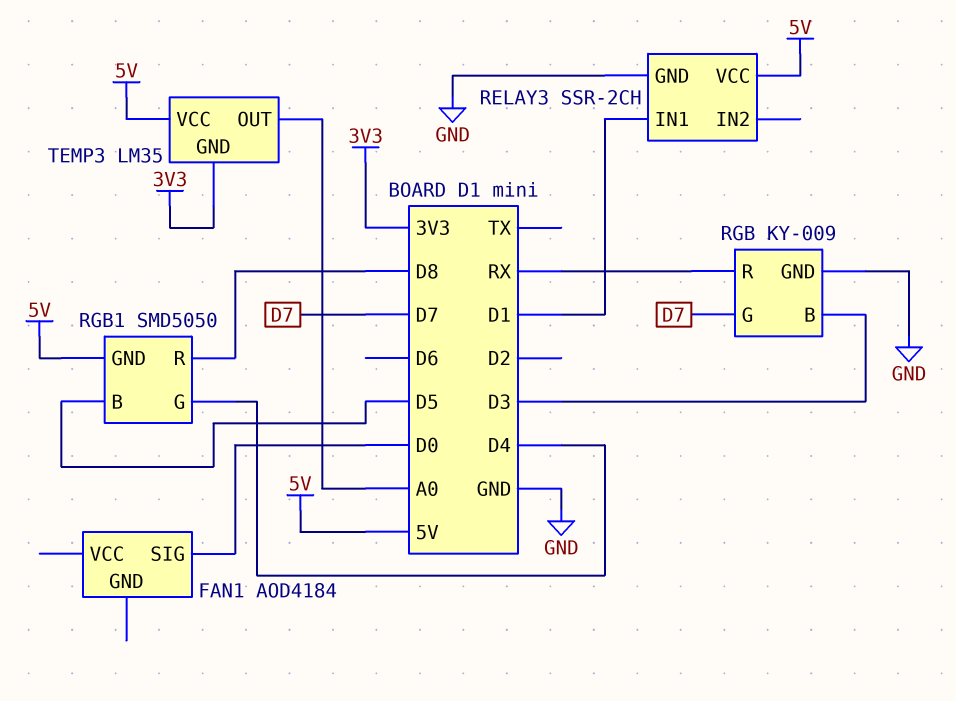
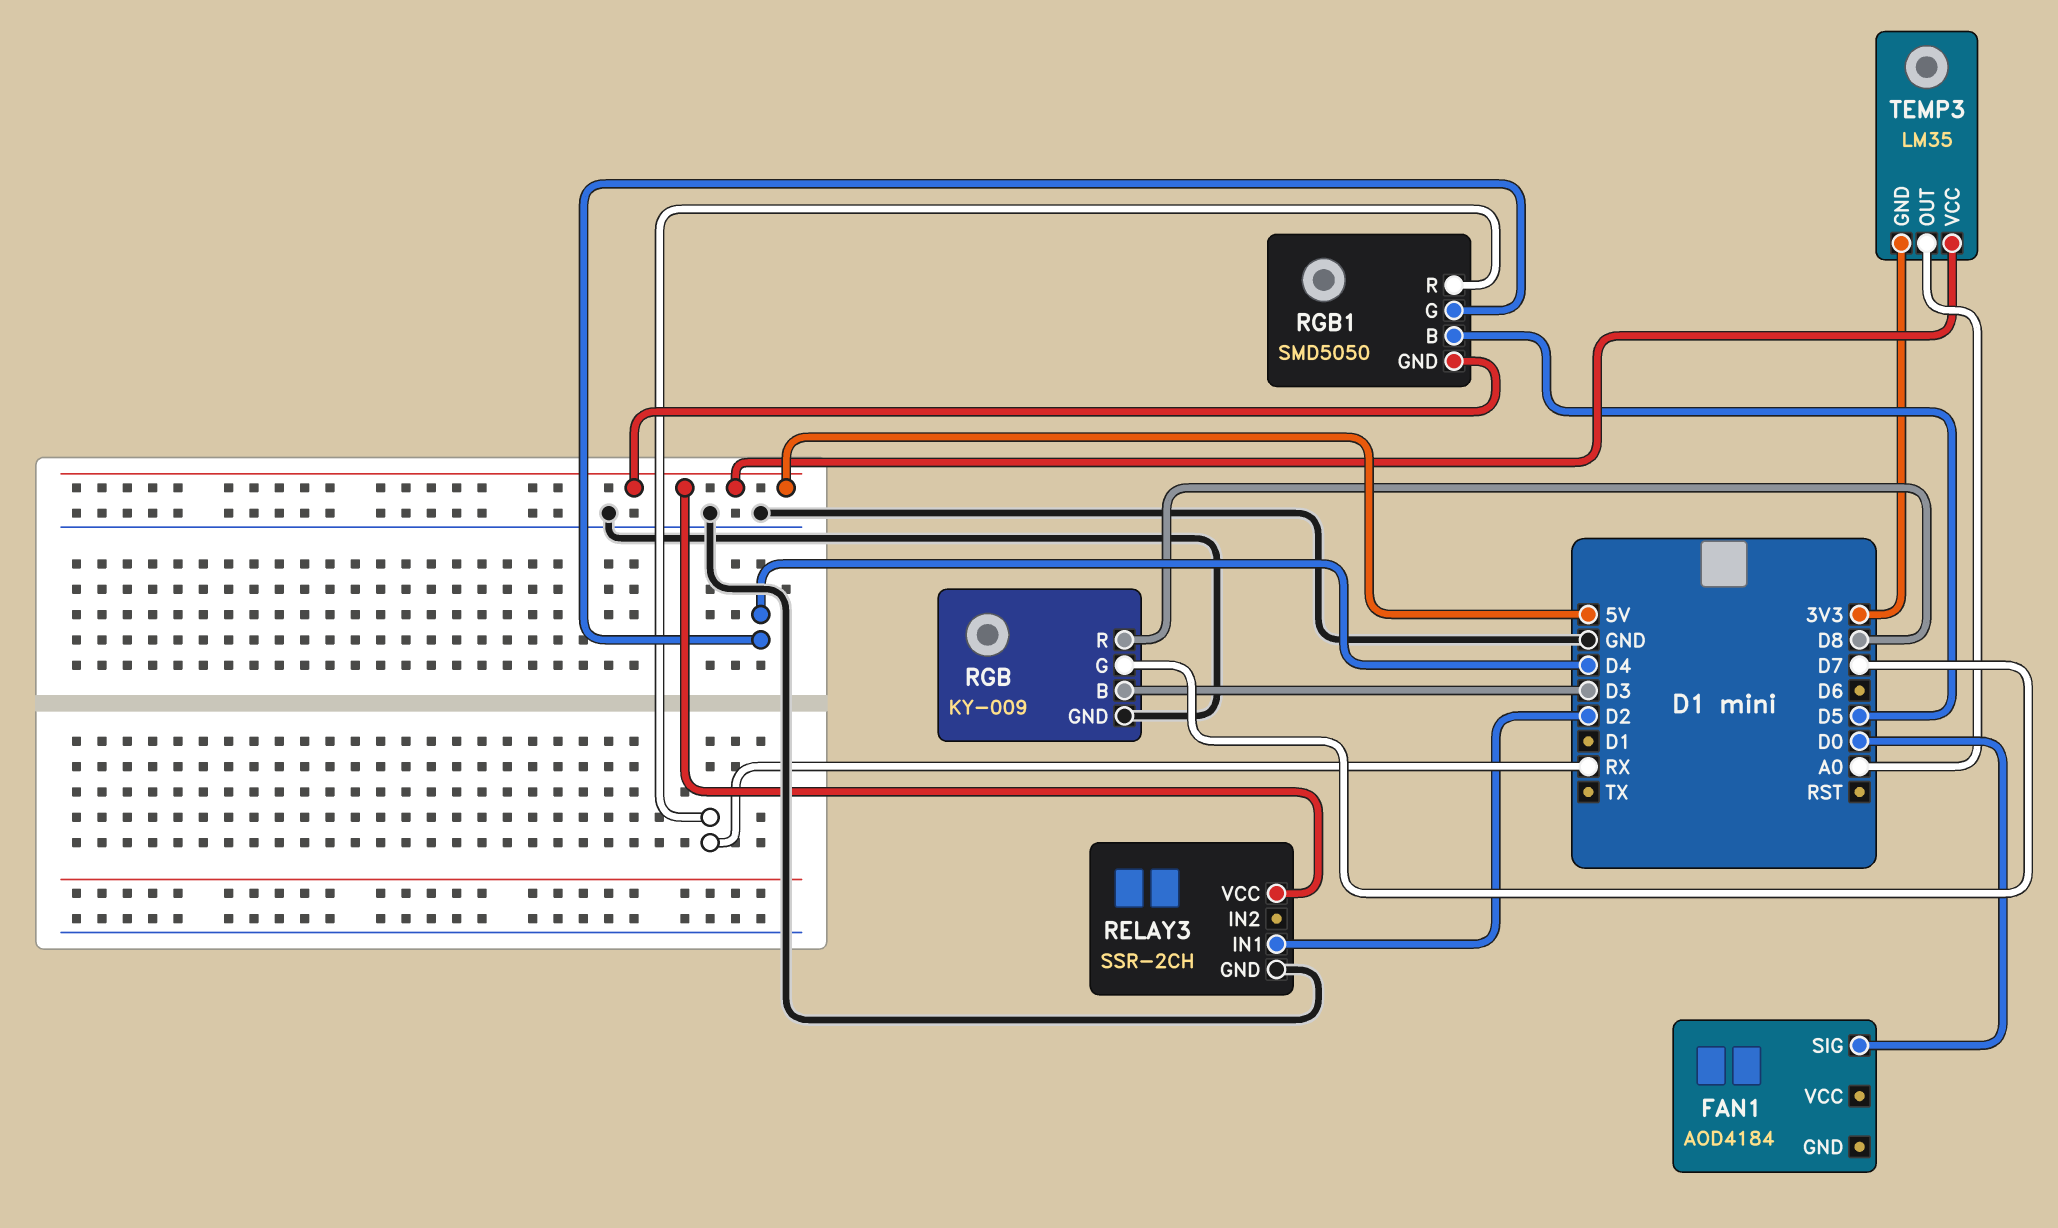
RELAY3 pin IN1: D1 -> D2
RGB pin R: RX -> D8
RGB1 pin R: D8 -> RX

